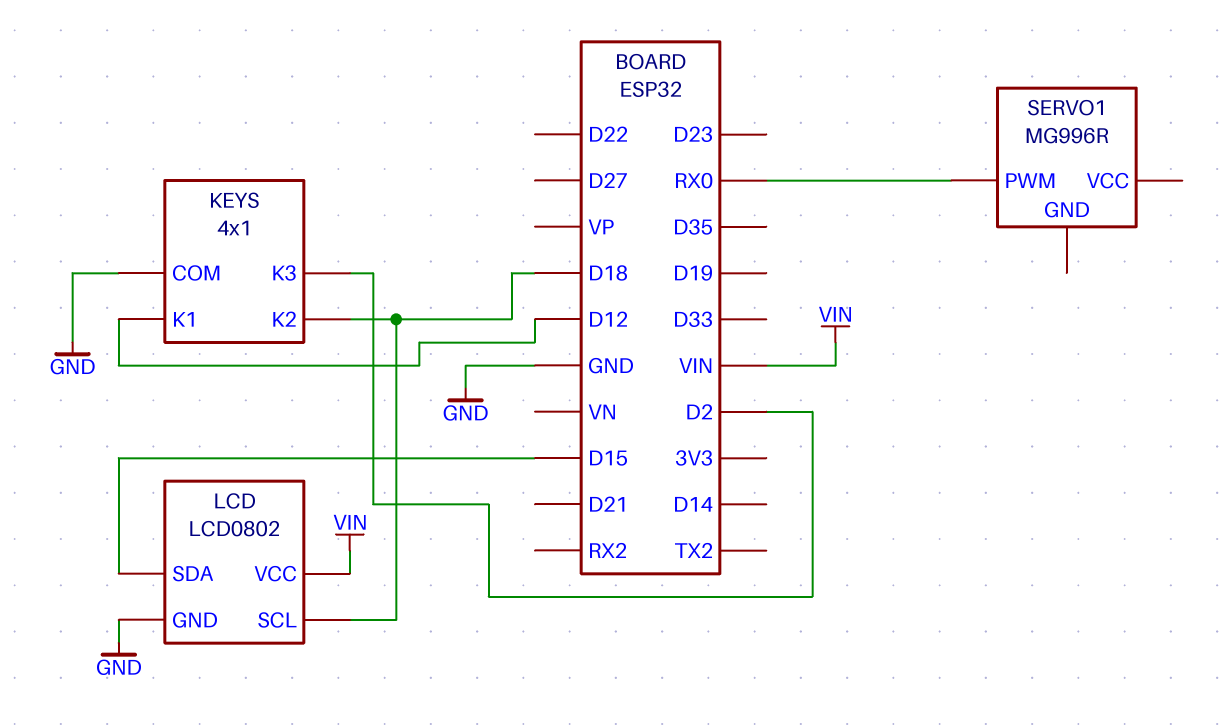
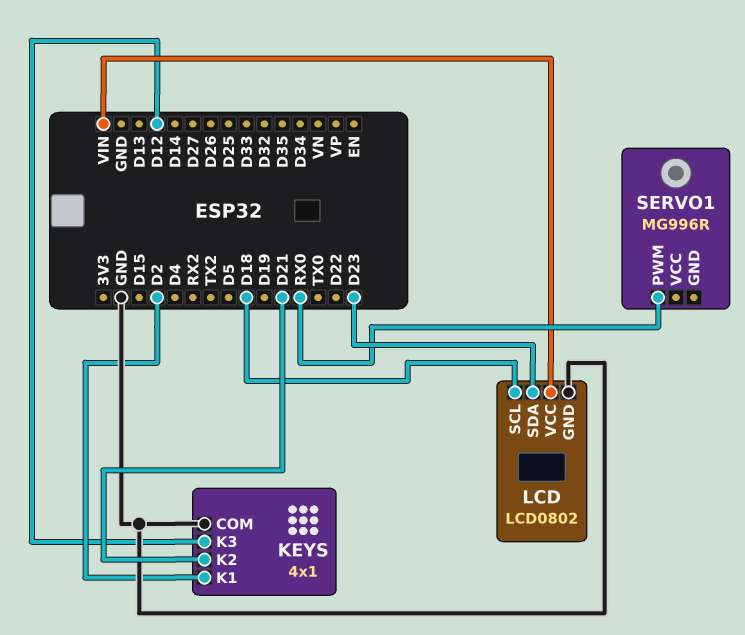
KEYS pin K1: D12 -> D2
KEYS pin K2: D18 -> D21
KEYS pin K3: D2 -> D12
LCD pin SDA: D15 -> D23

